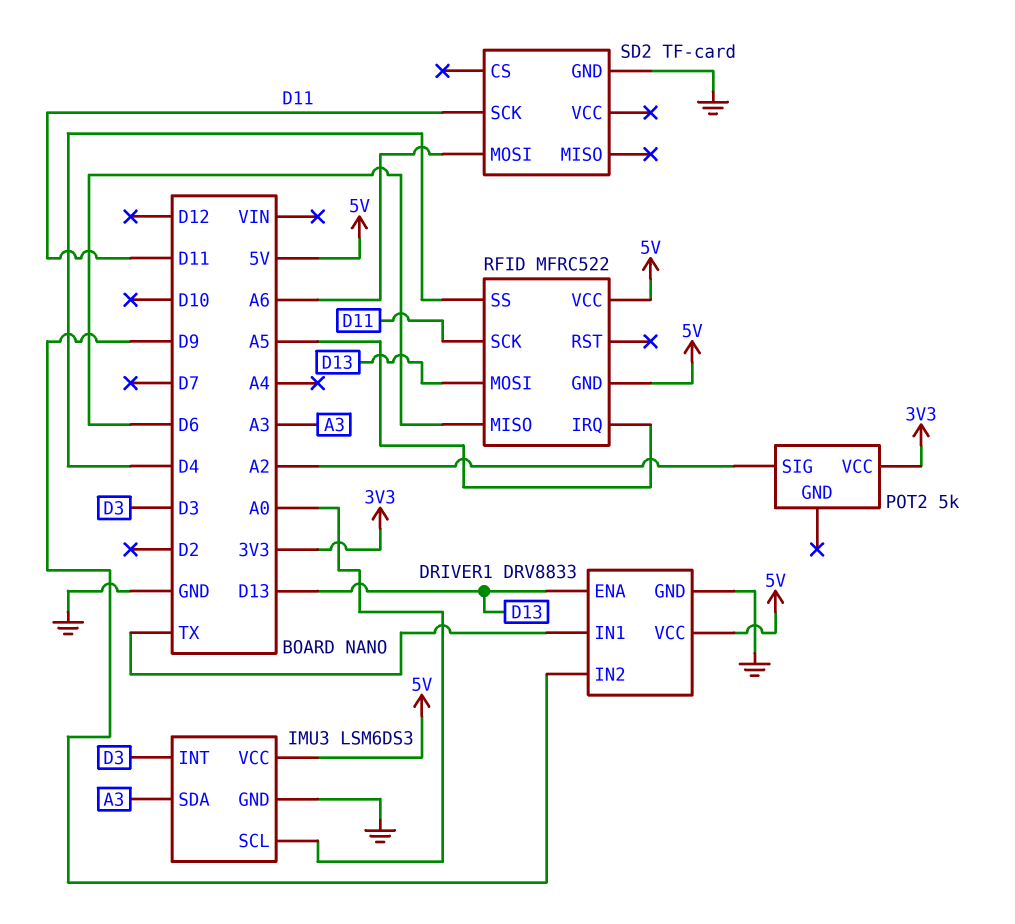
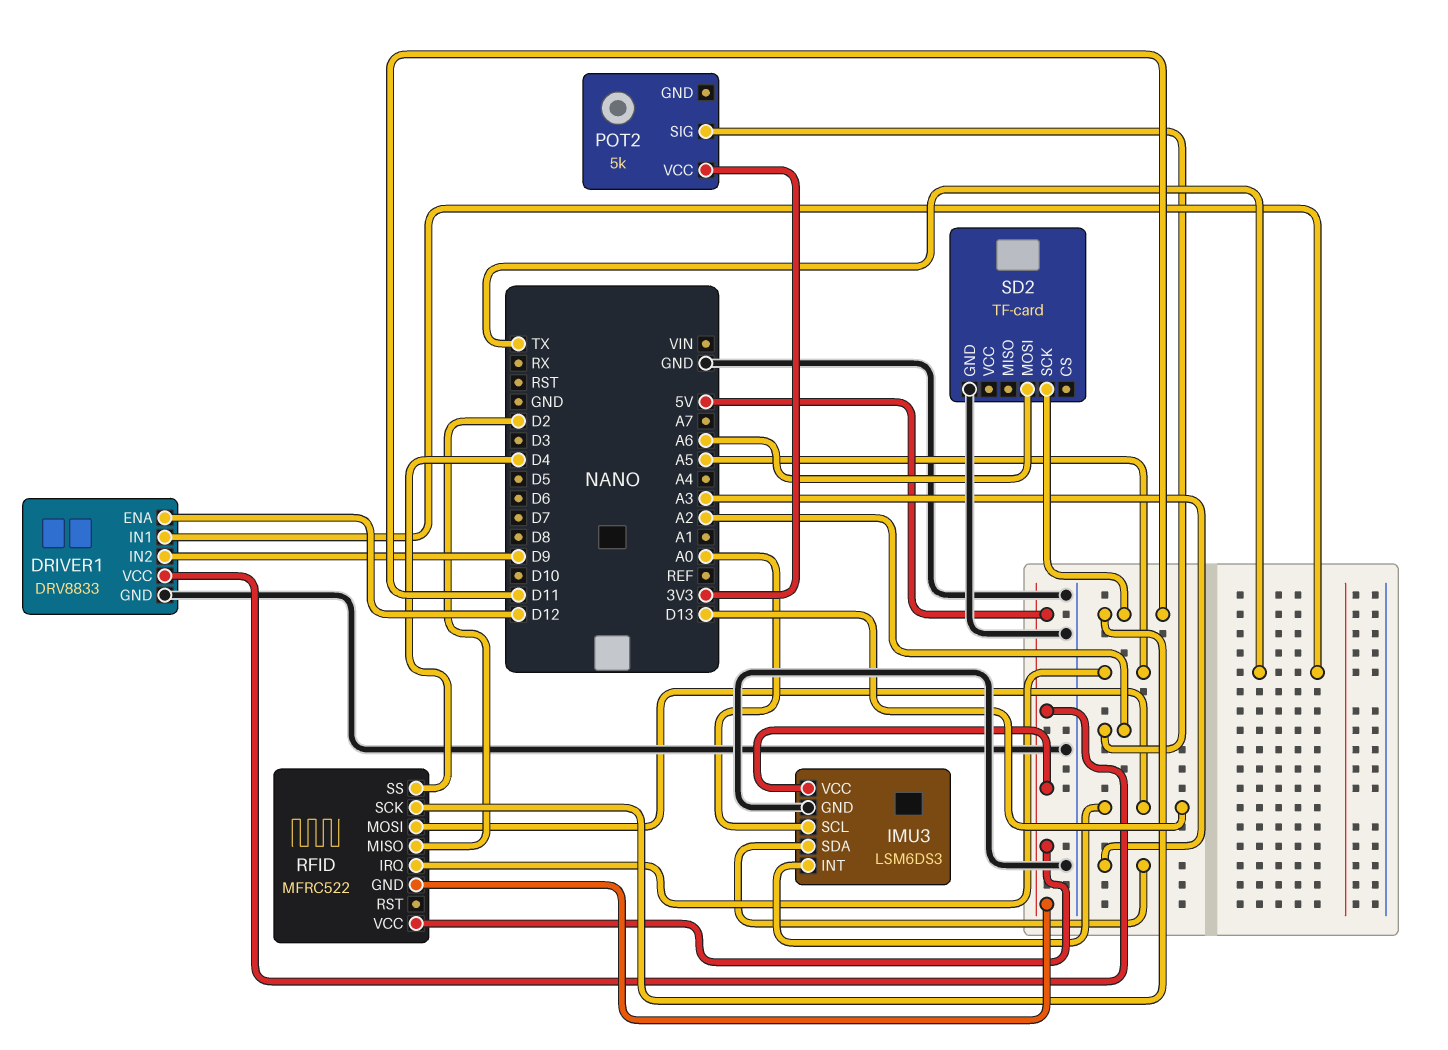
DRIVER1 pin ENA: D13 -> D12
IMU3 pin INT: D3 -> D13
RFID pin MISO: D6 -> D2

